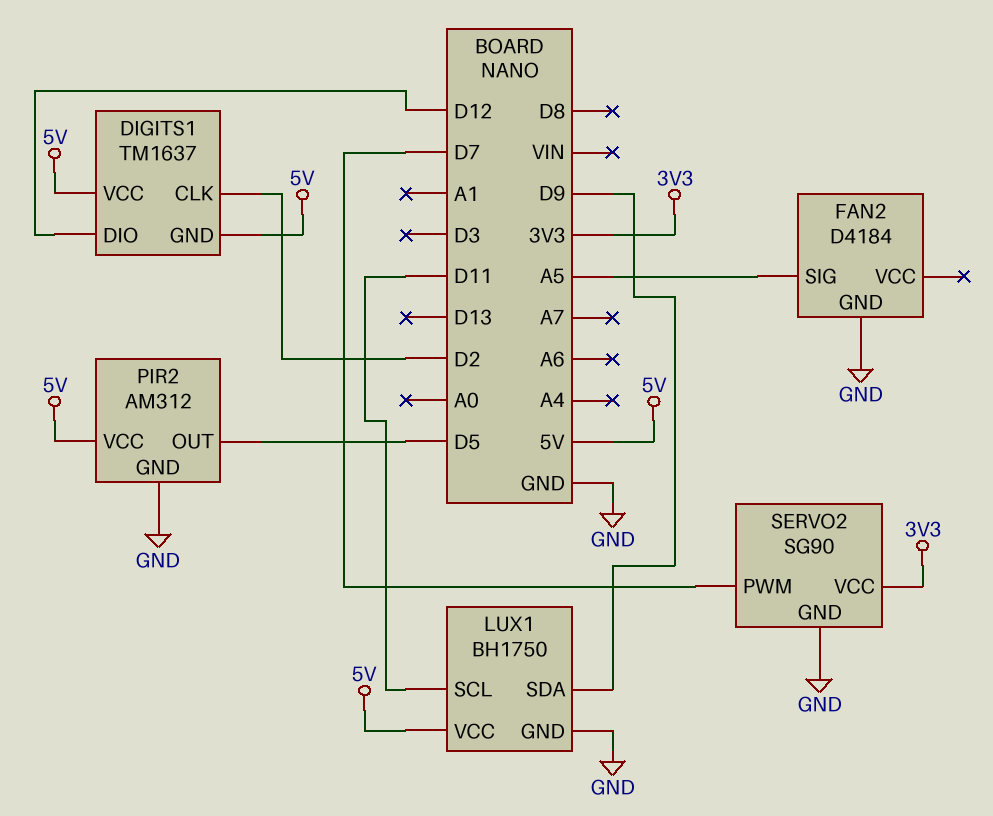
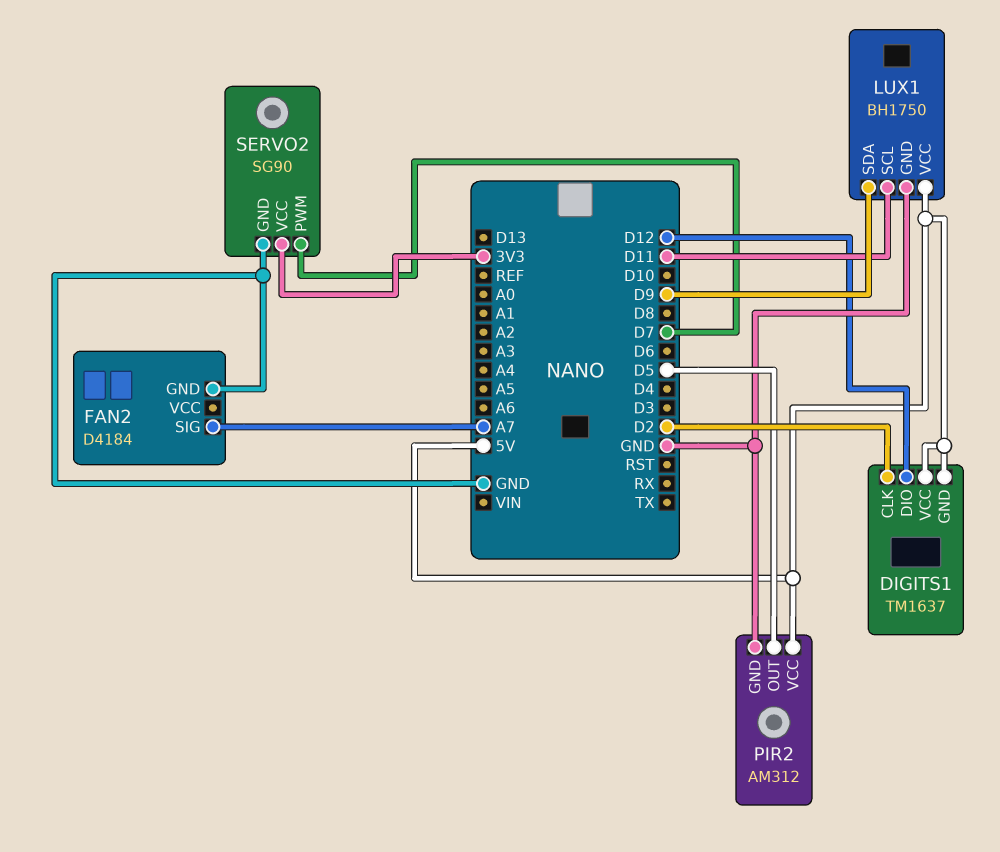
FAN2 pin SIG: A5 -> A7

